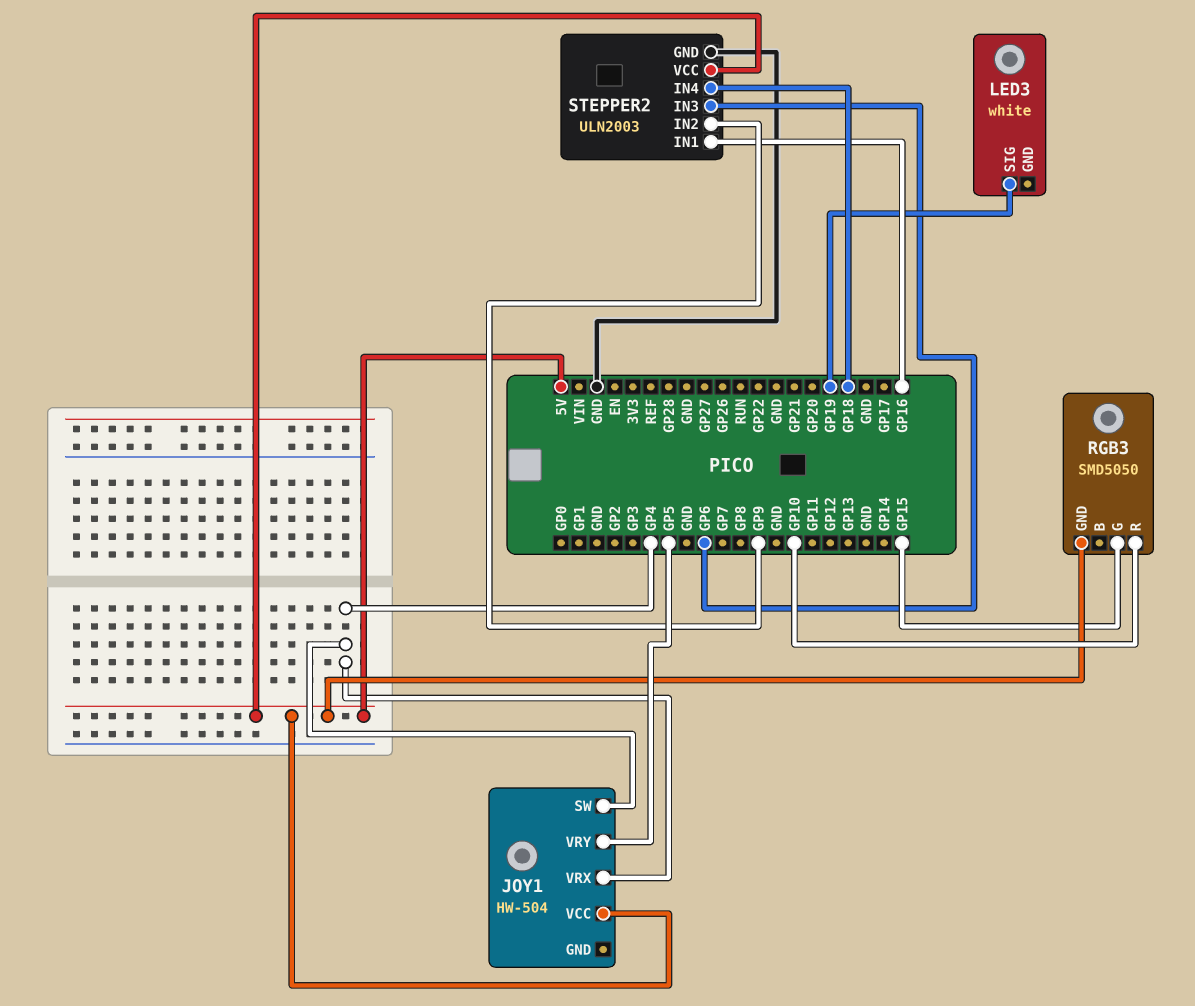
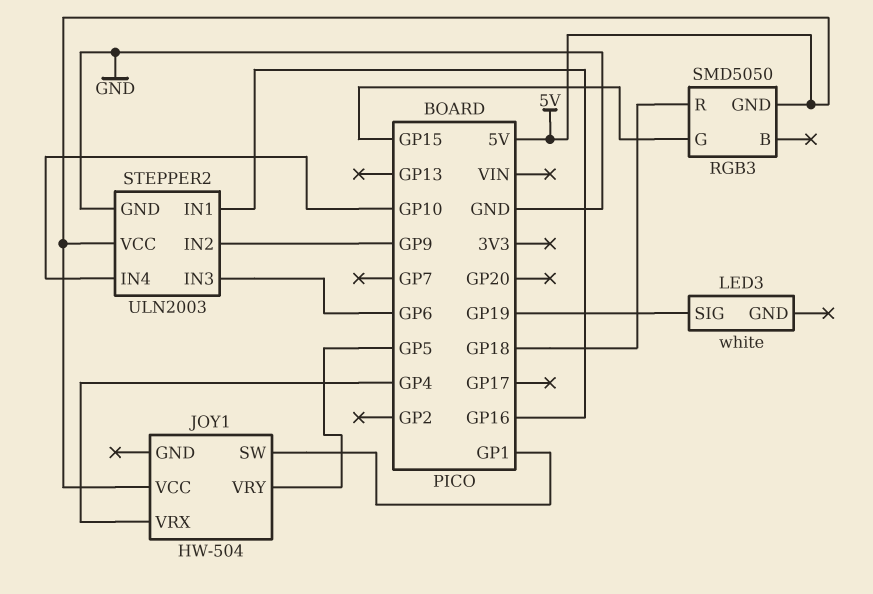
JOY1 pin SW: GP4 -> GP1
RGB3 pin R: GP10 -> GP18
STEPPER2 pin IN4: GP18 -> GP10

